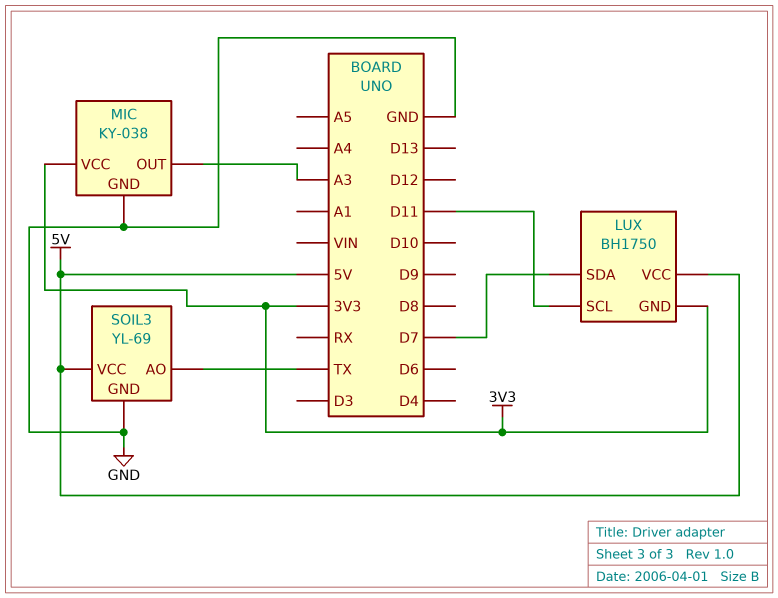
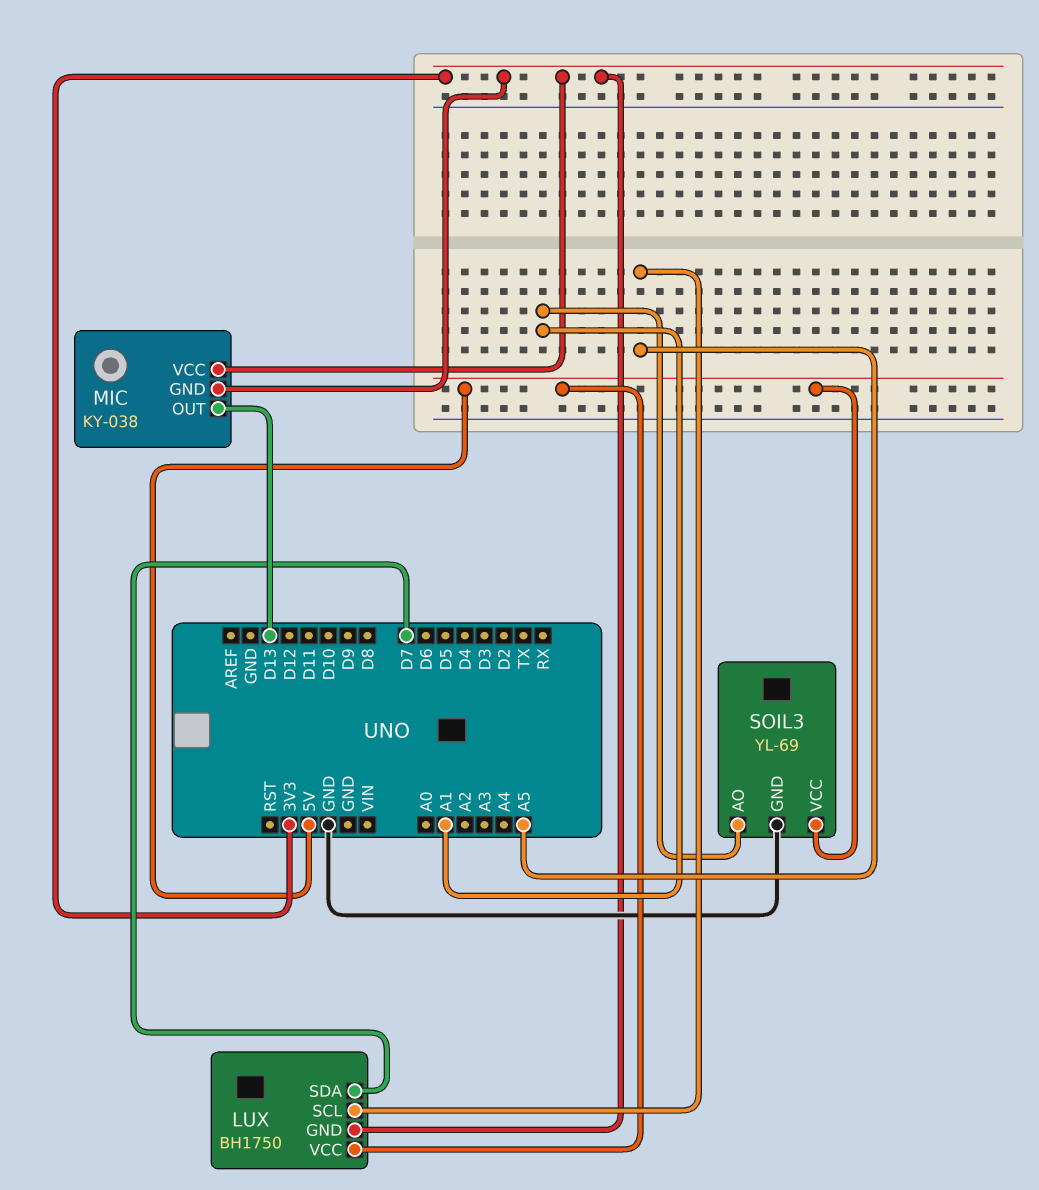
LUX pin SCL: D11 -> A5
MIC pin GND: GND -> 3V3
MIC pin OUT: A3 -> D13
SOIL3 pin AO: TX -> A1

